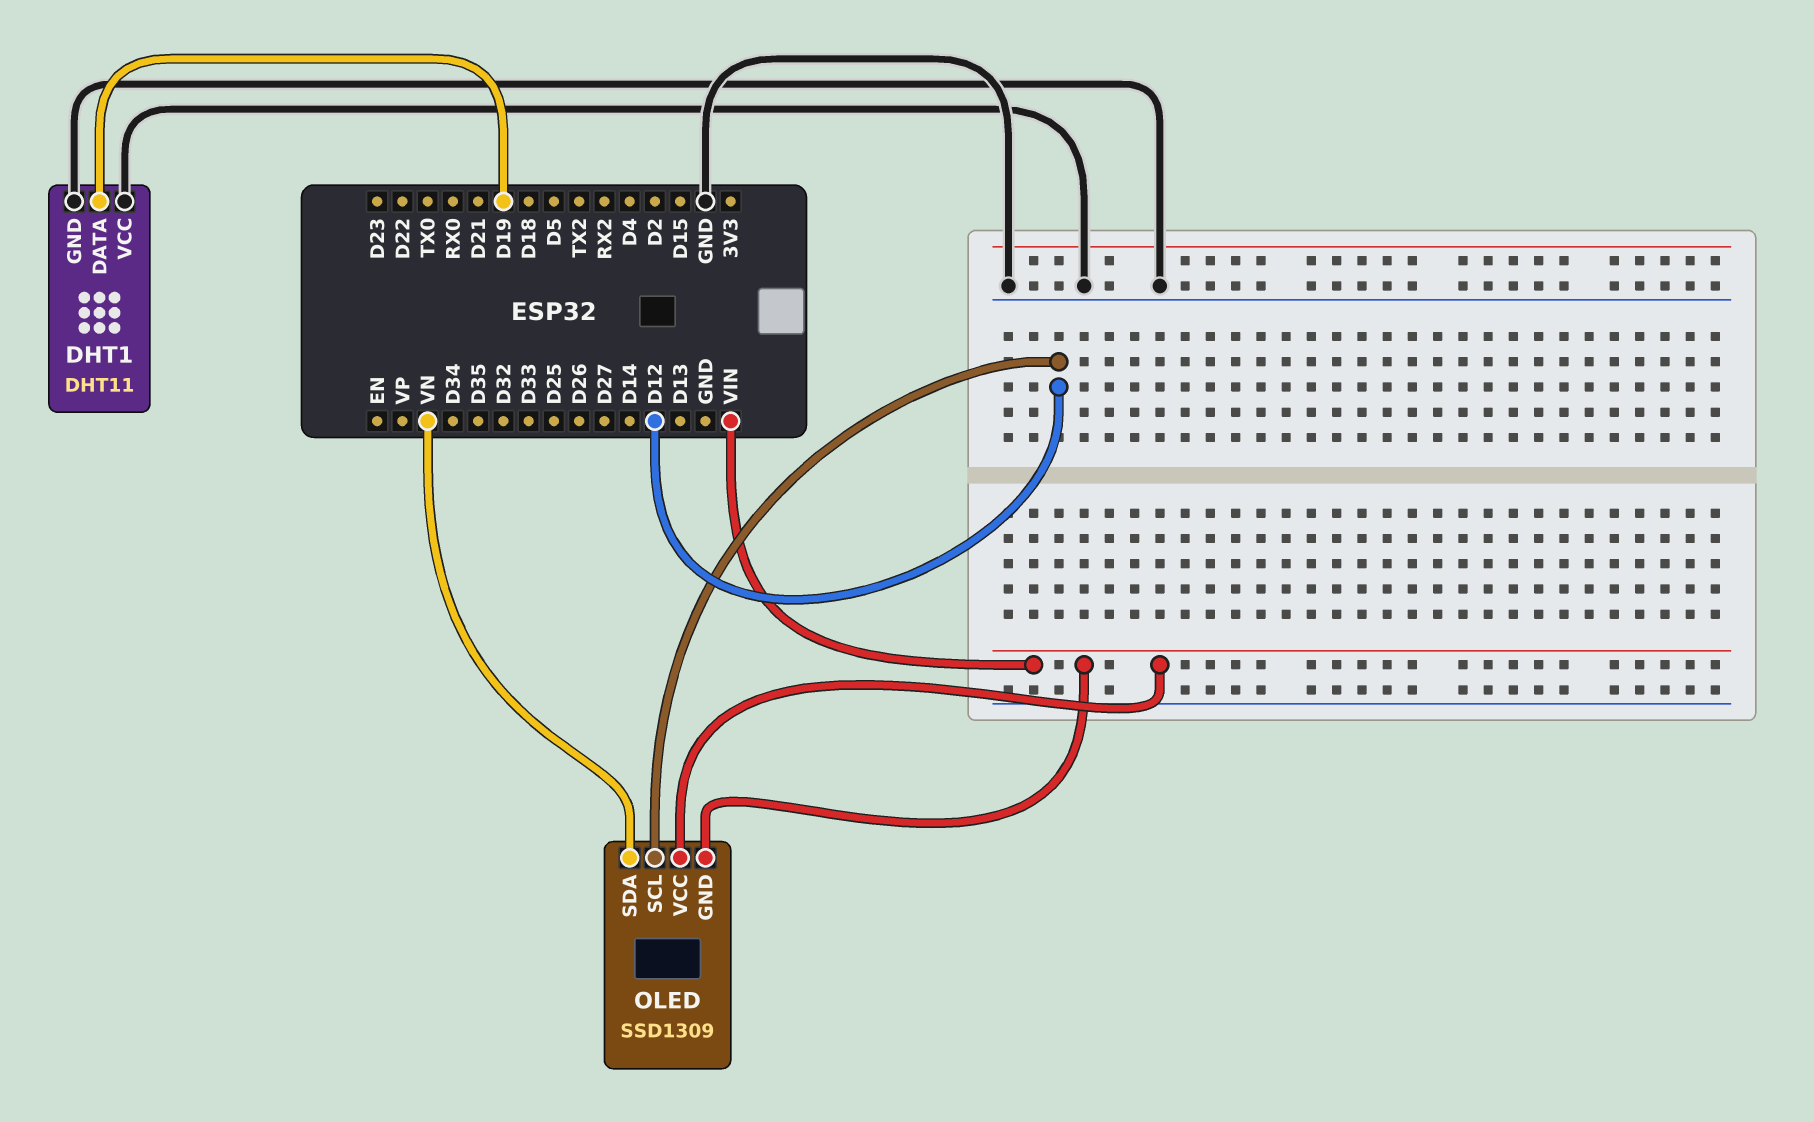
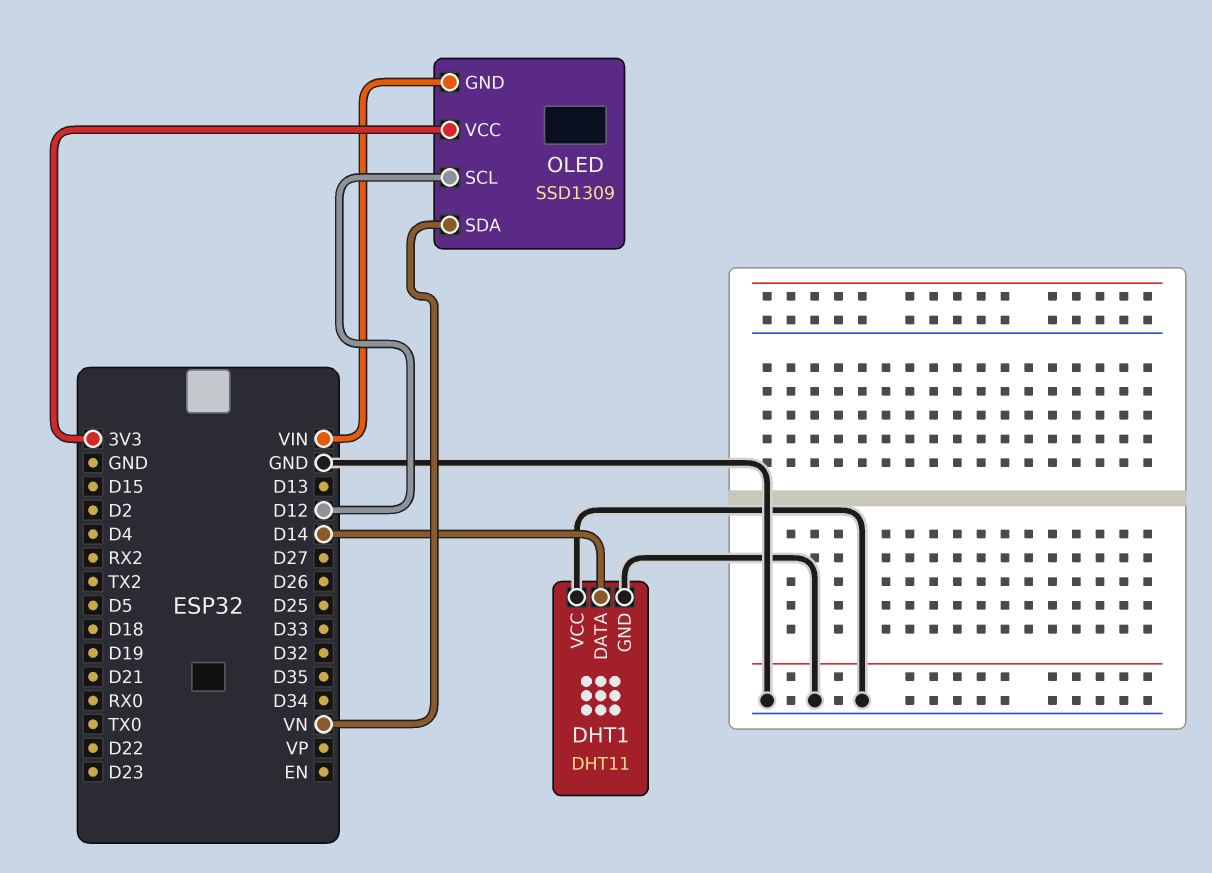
DHT1 pin DATA: D19 -> D14
OLED pin VCC: VIN -> 3V3

